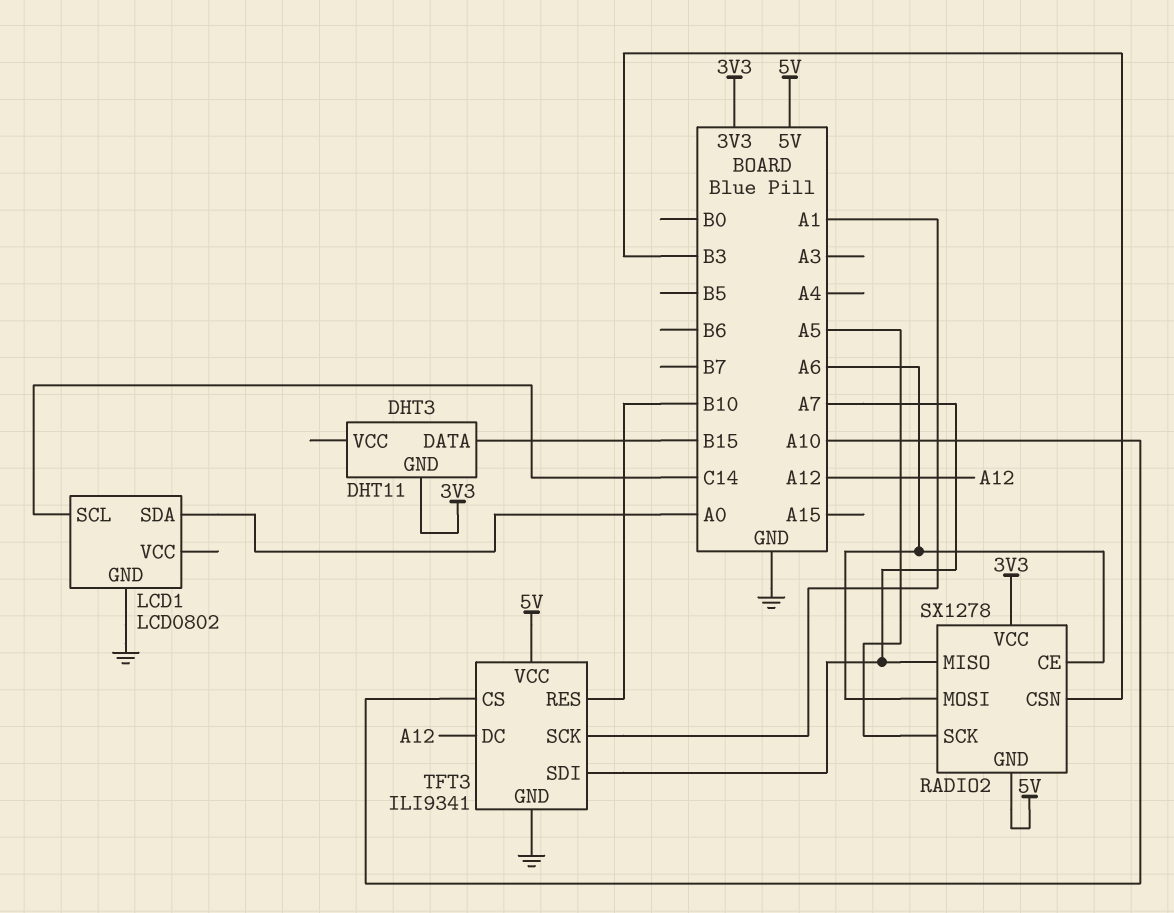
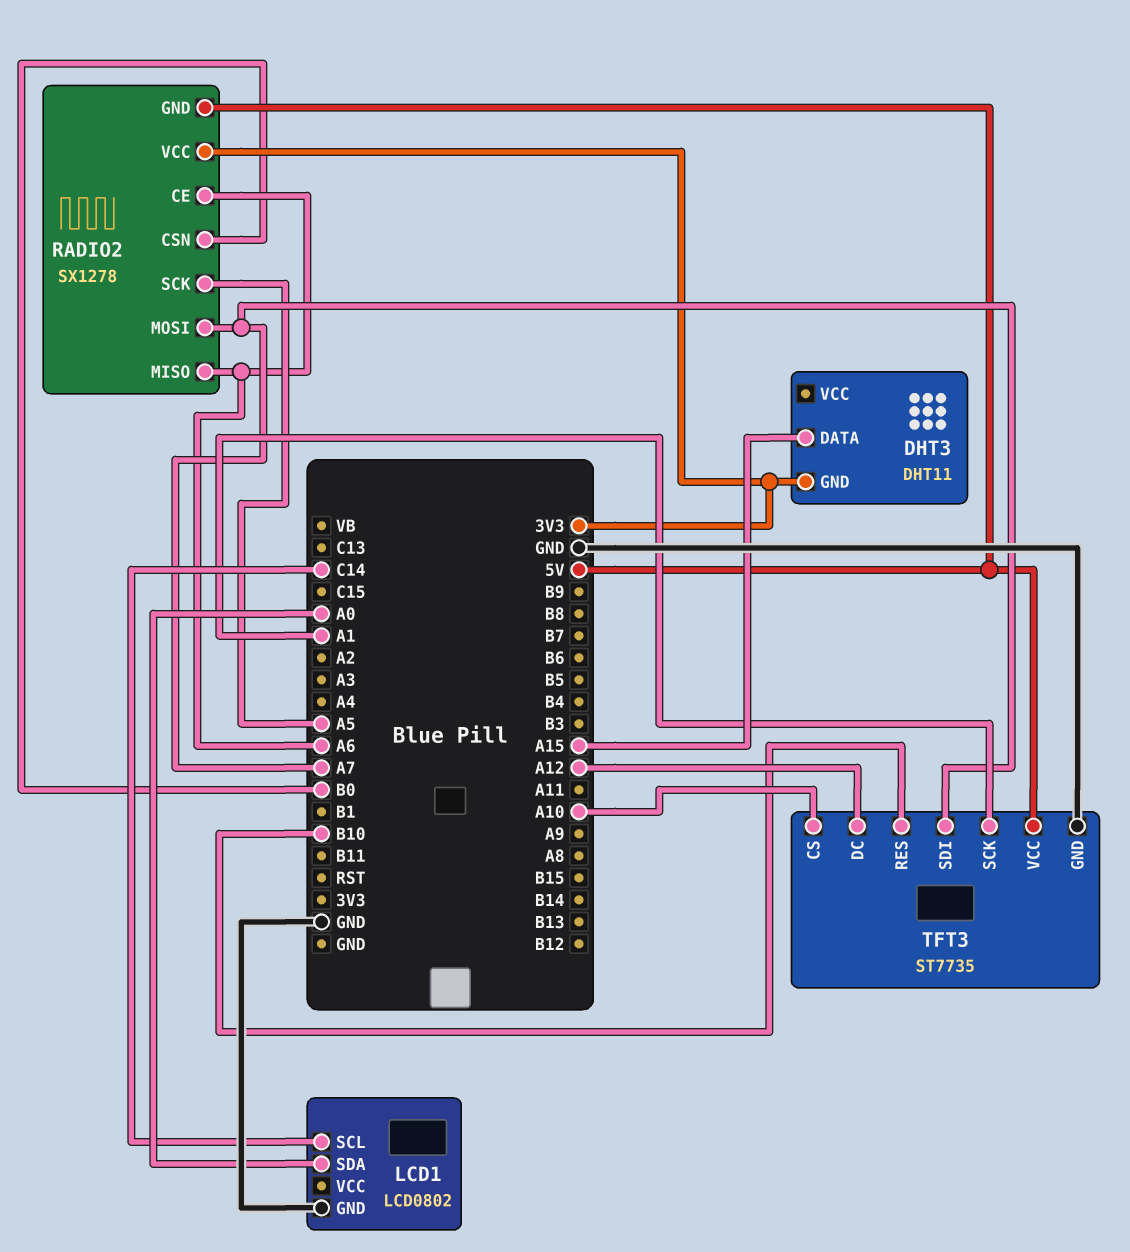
DHT3 pin DATA: B15 -> A15
RADIO2 pin CSN: B3 -> B0
RADIO2 pin MISO: A7 -> A6
RADIO2 pin MOSI: A6 -> A7
TFT3: ILI9341 -> ST7735

